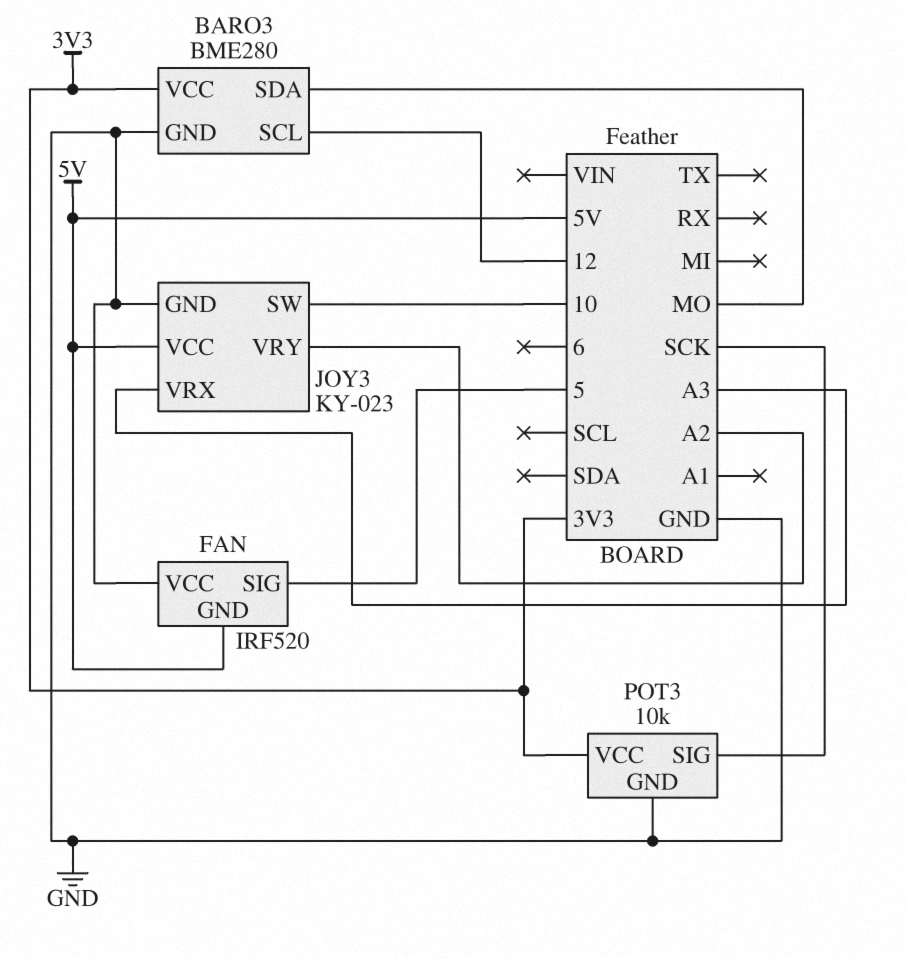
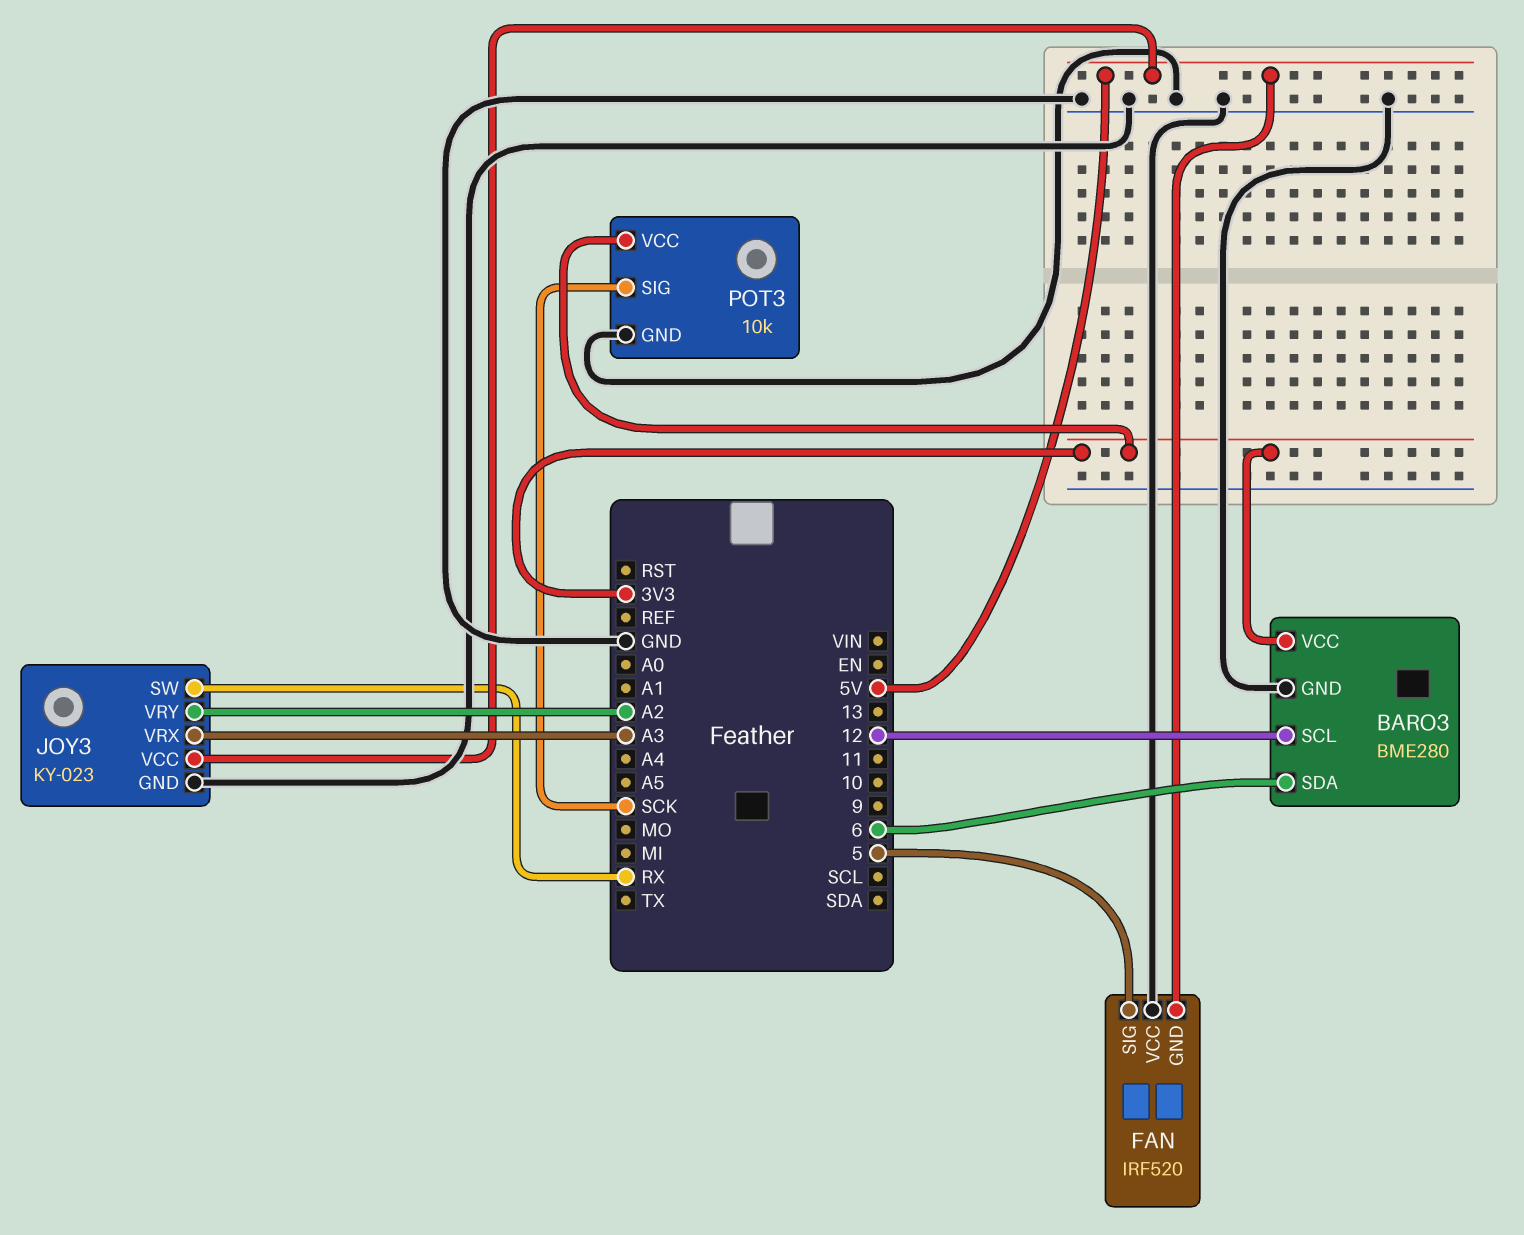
BARO3 pin SDA: MO -> 6
JOY3 pin SW: 10 -> RX

